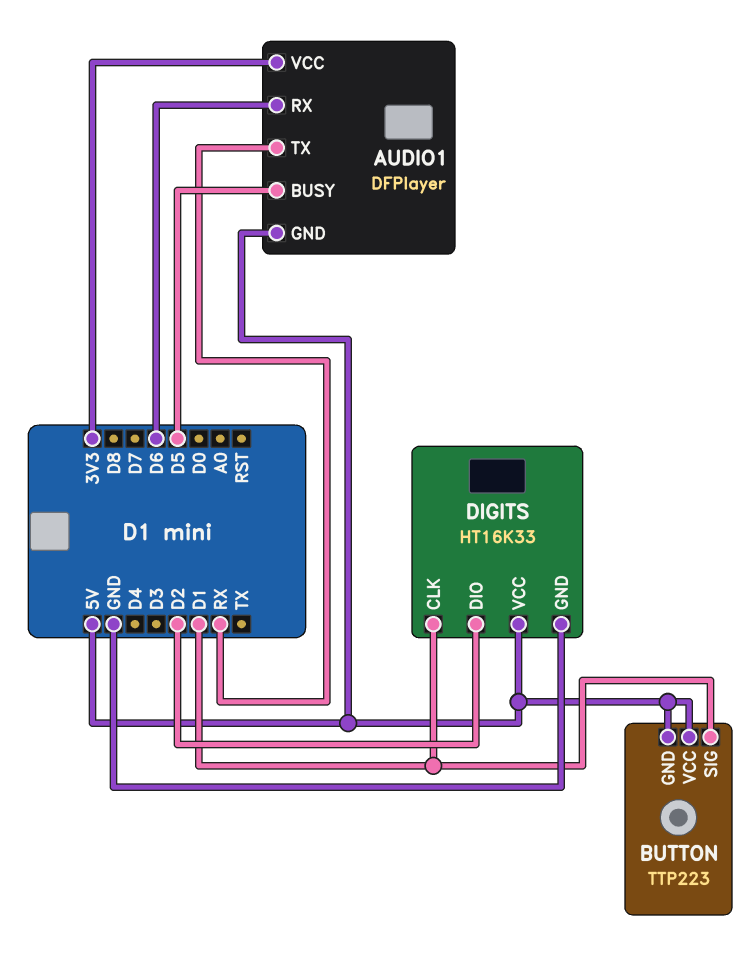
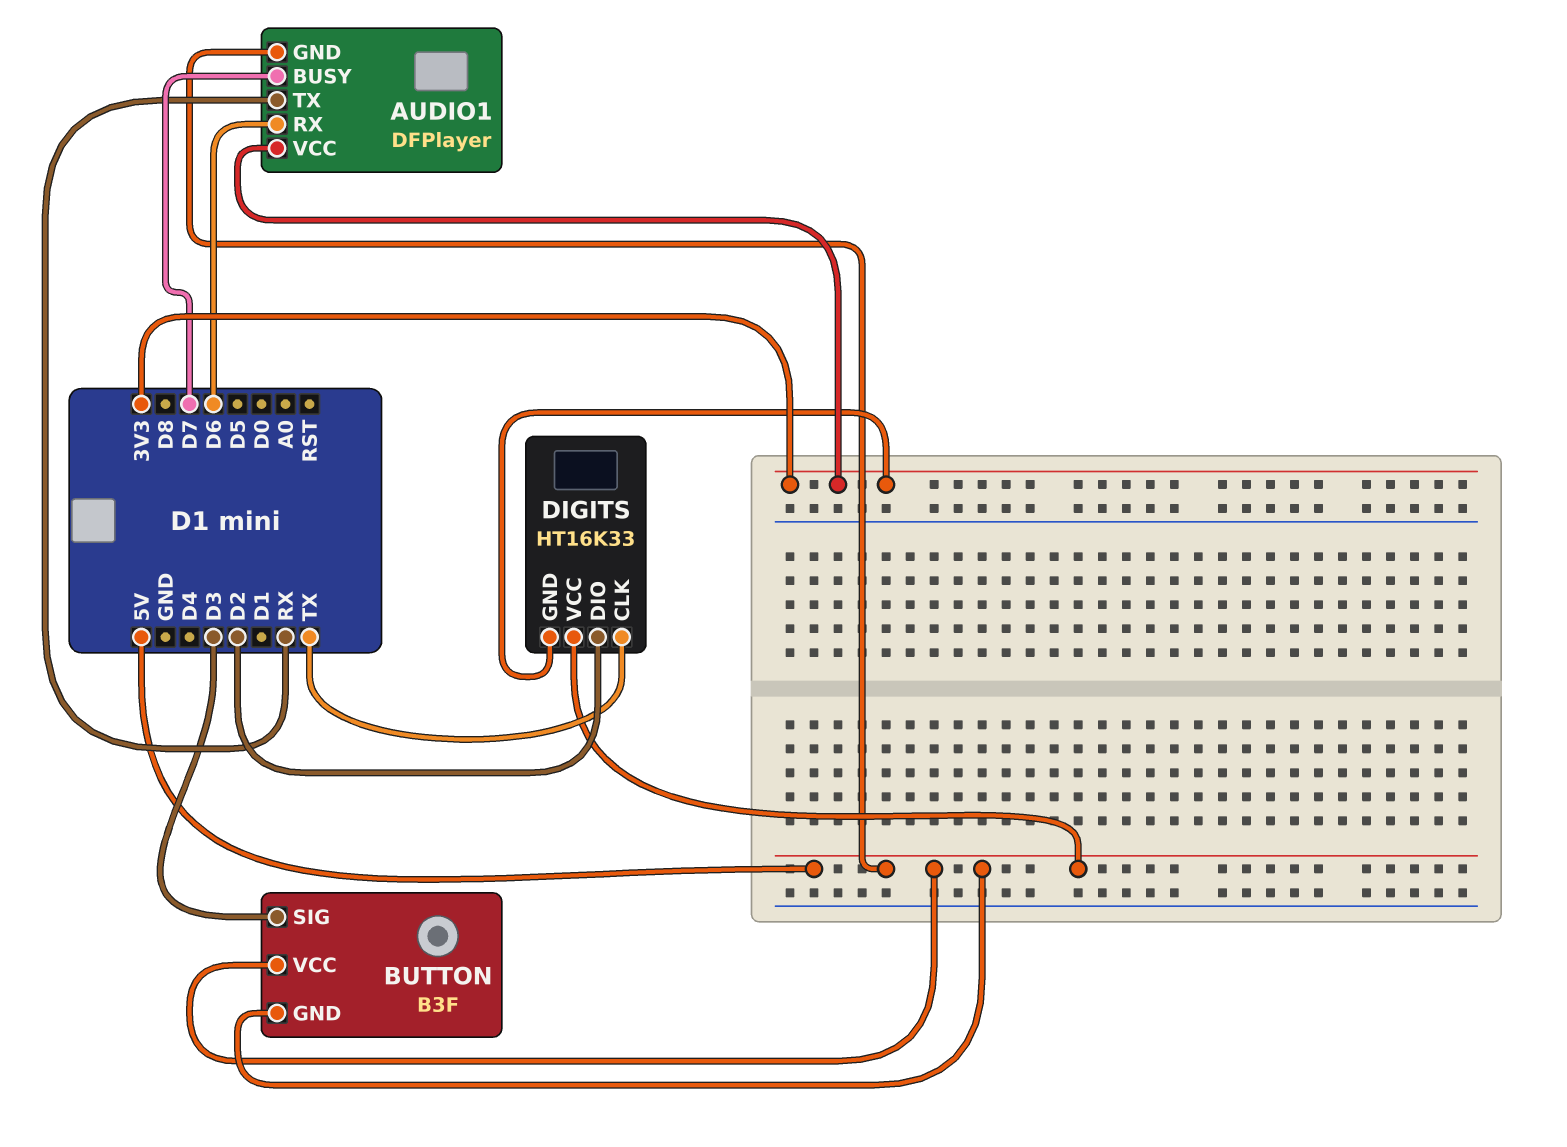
AUDIO1 pin BUSY: D5 -> D7
BUTTON: TTP223 -> B3F
BUTTON pin SIG: D1 -> D3
DIGITS pin CLK: D1 -> TX
DIGITS pin GND: GND -> 3V3

